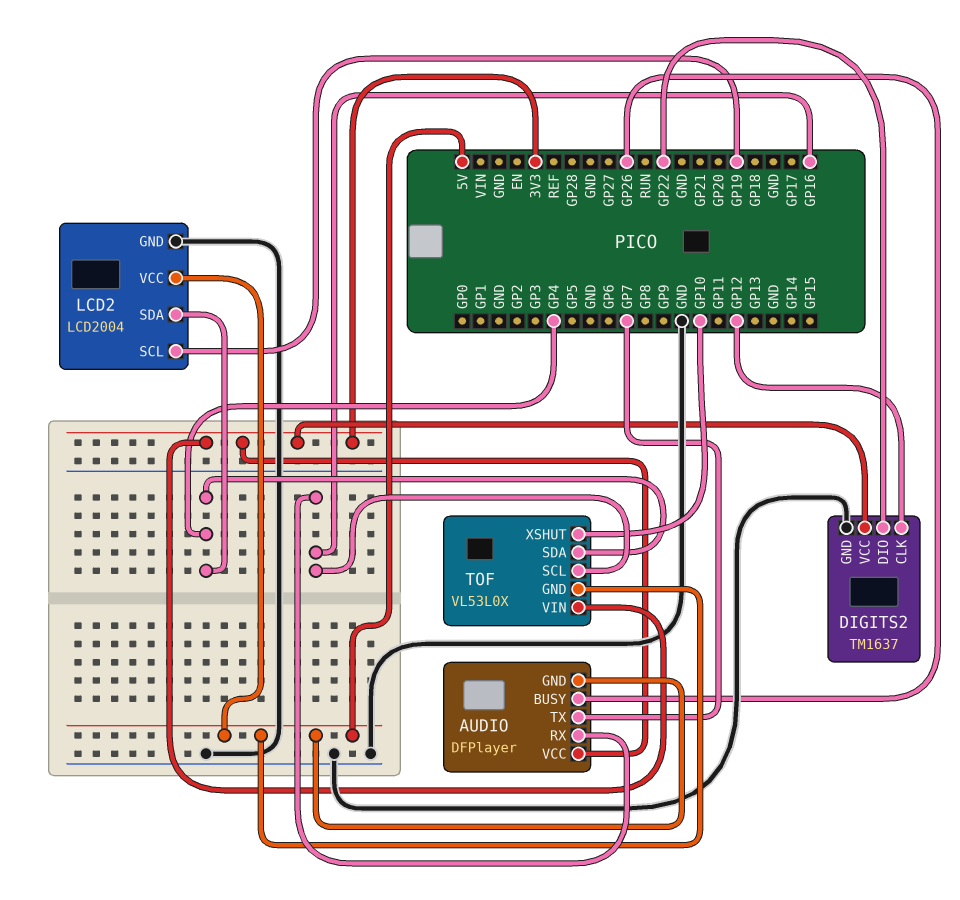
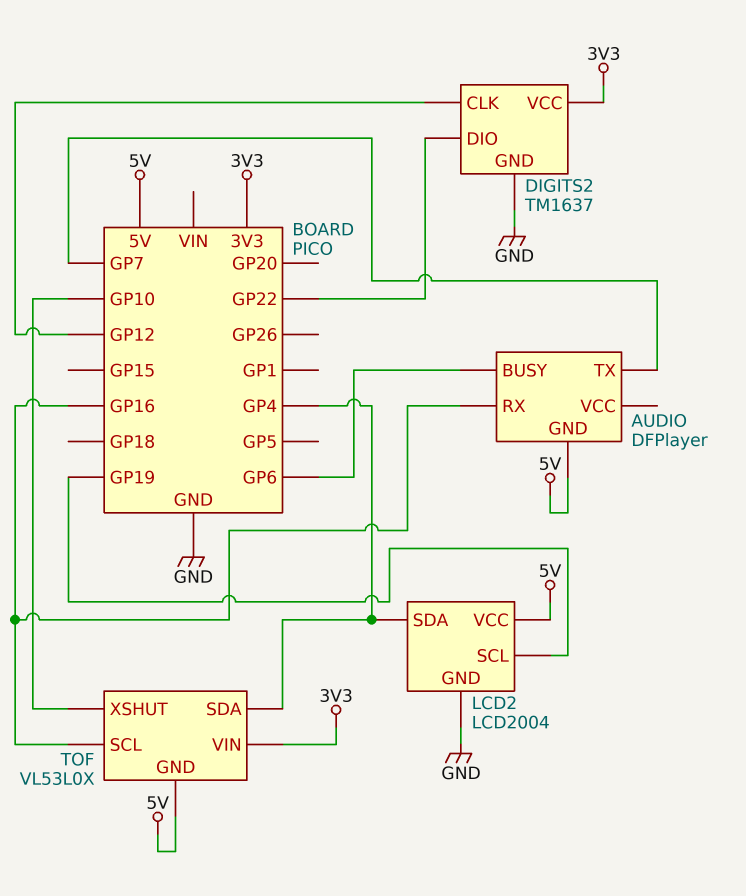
AUDIO pin BUSY: GP26 -> GP6
AUDIO pin VCC: 3V3 -> none

